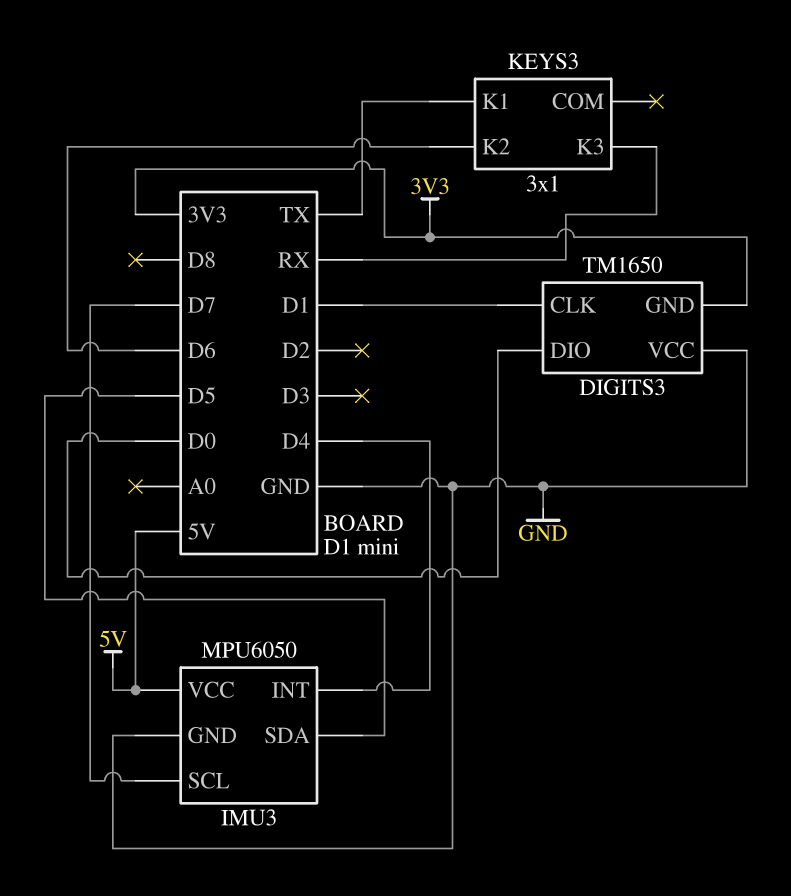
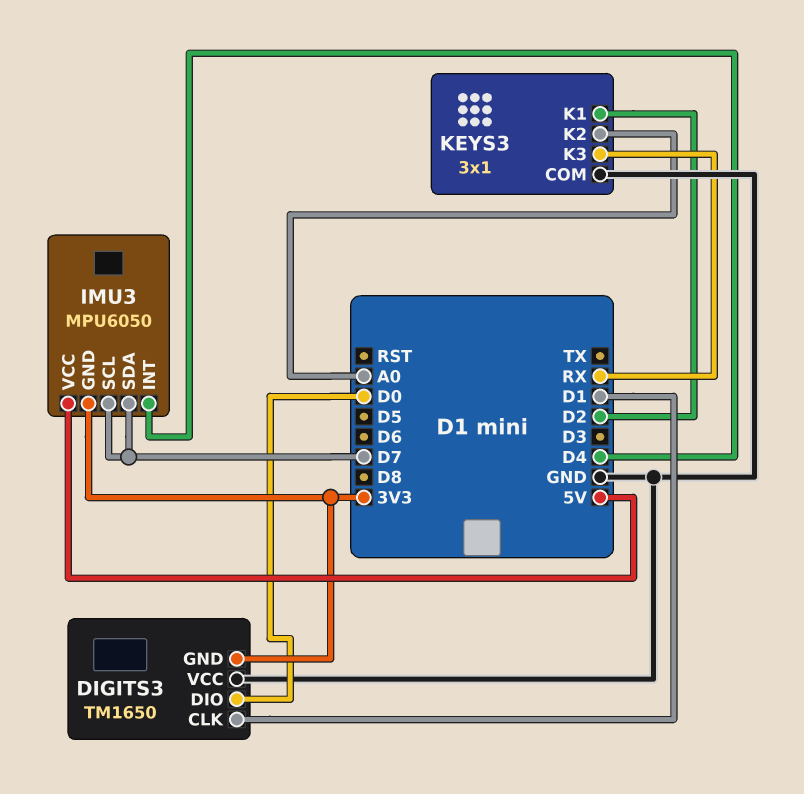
IMU3 pin GND: GND -> 3V3
IMU3 pin SDA: D5 -> D7
KEYS3 pin COM: none -> GND
KEYS3 pin K1: TX -> D2
KEYS3 pin K2: D6 -> A0

